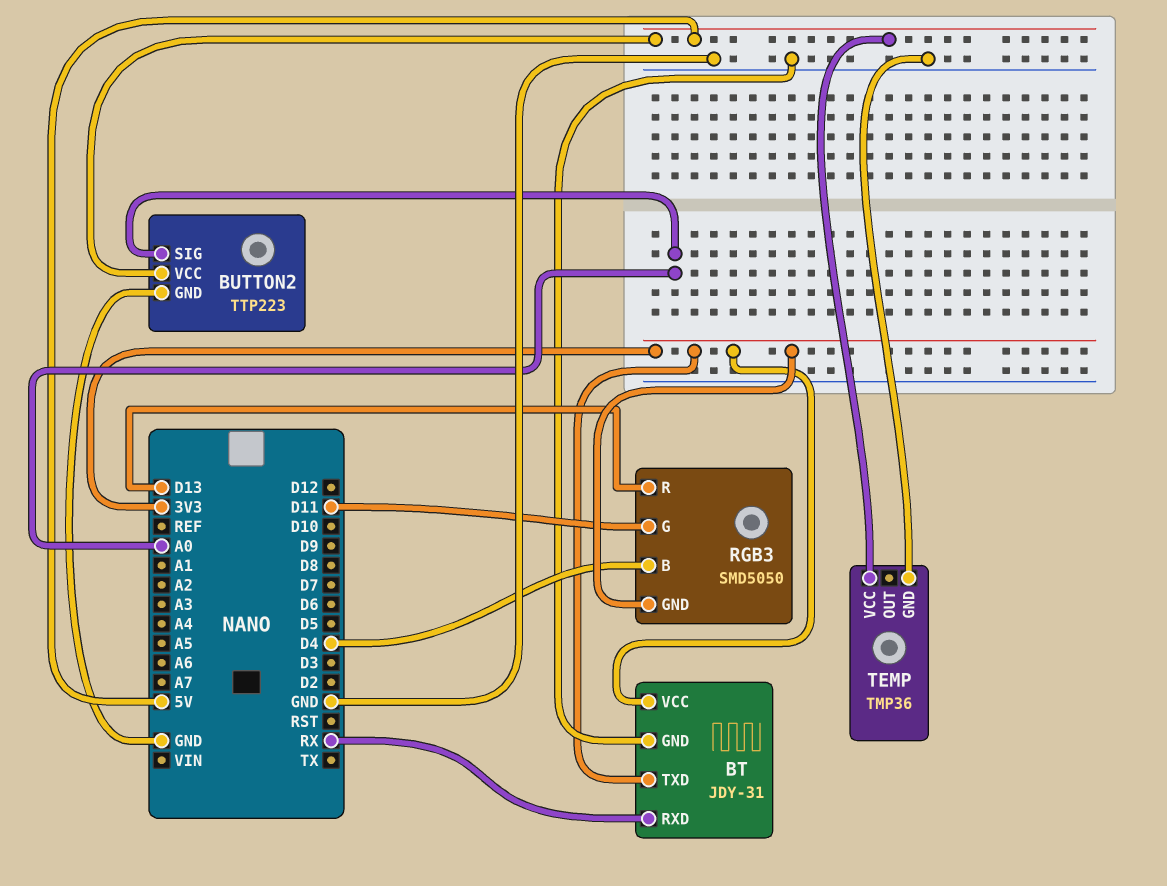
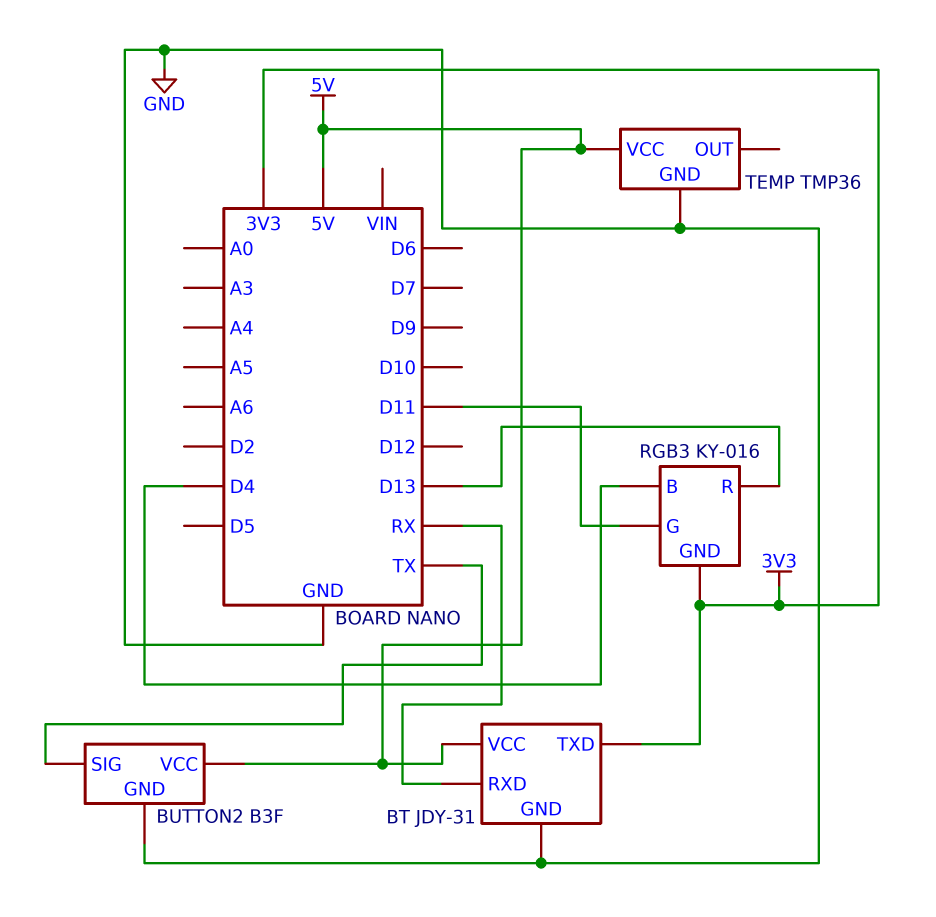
BT pin VCC: 3V3 -> 5V
BUTTON2: TTP223 -> B3F
BUTTON2 pin SIG: A0 -> TX
RGB3: SMD5050 -> KY-016

